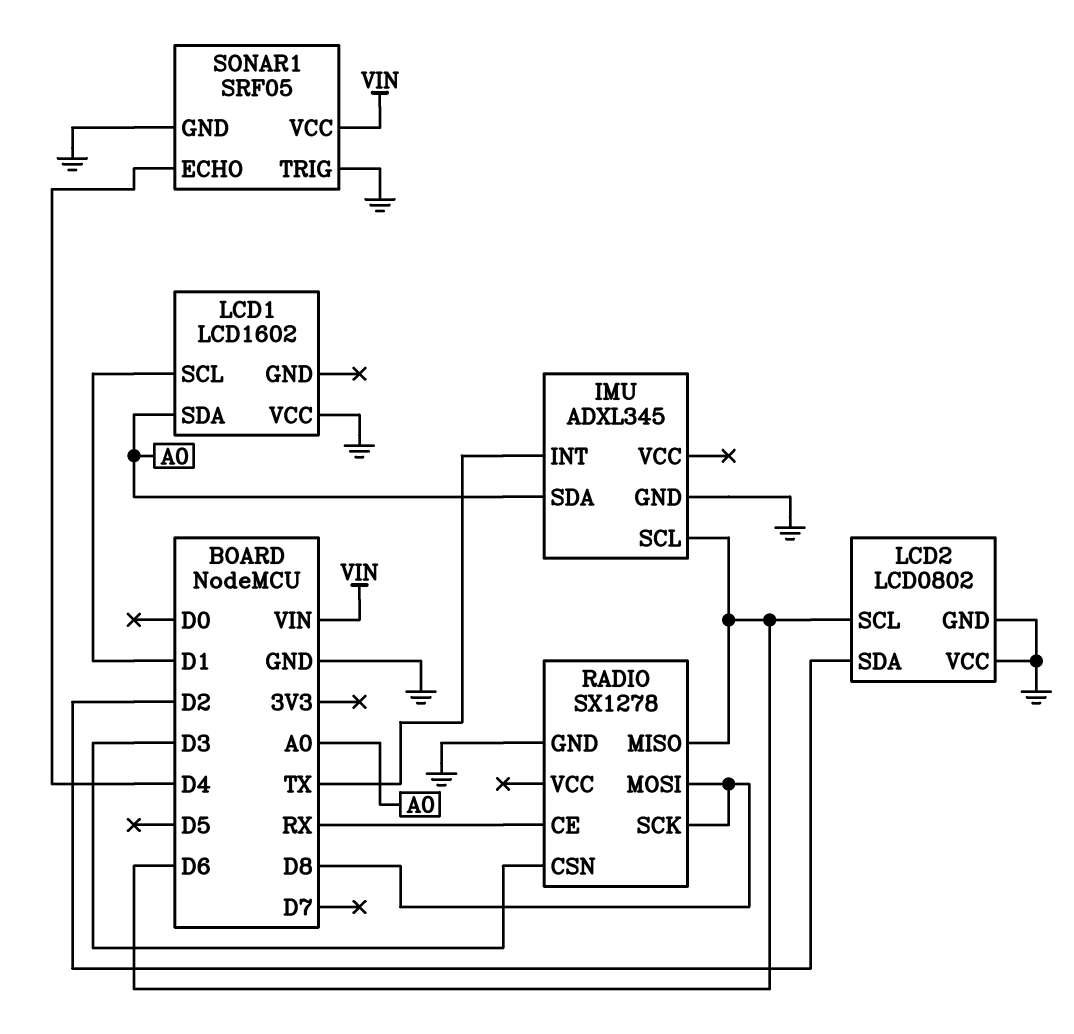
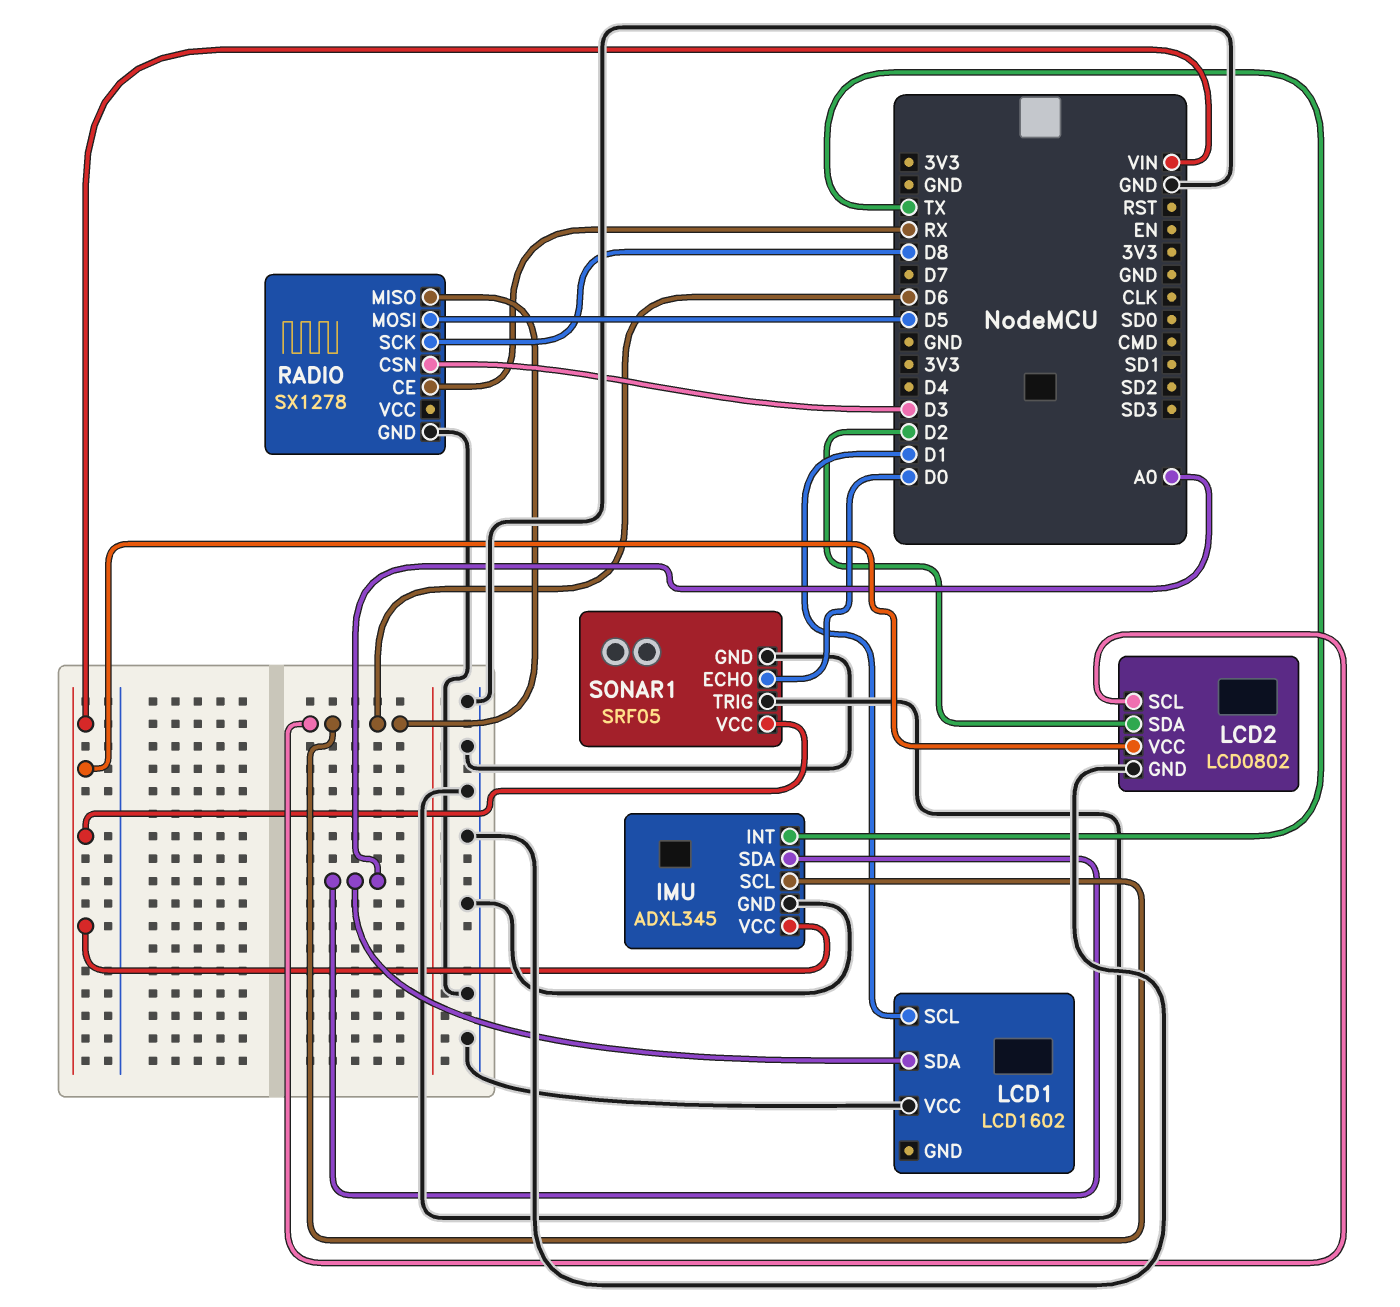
IMU pin VCC: none -> VIN
LCD2 pin VCC: GND -> VIN
RADIO pin MOSI: D8 -> D5
SONAR1 pin ECHO: D4 -> D0

